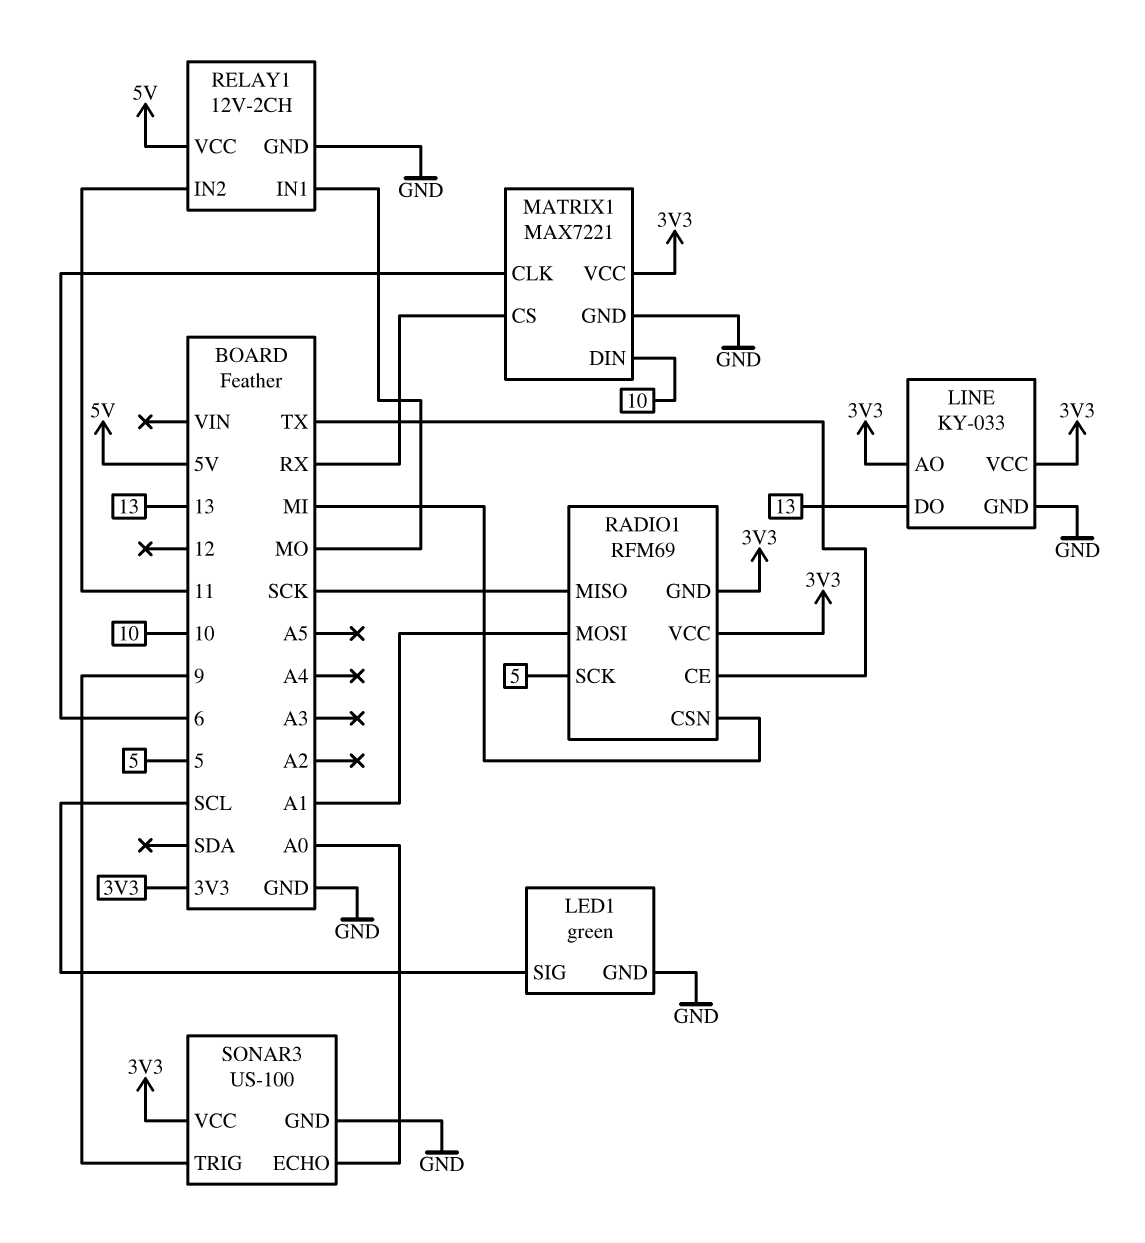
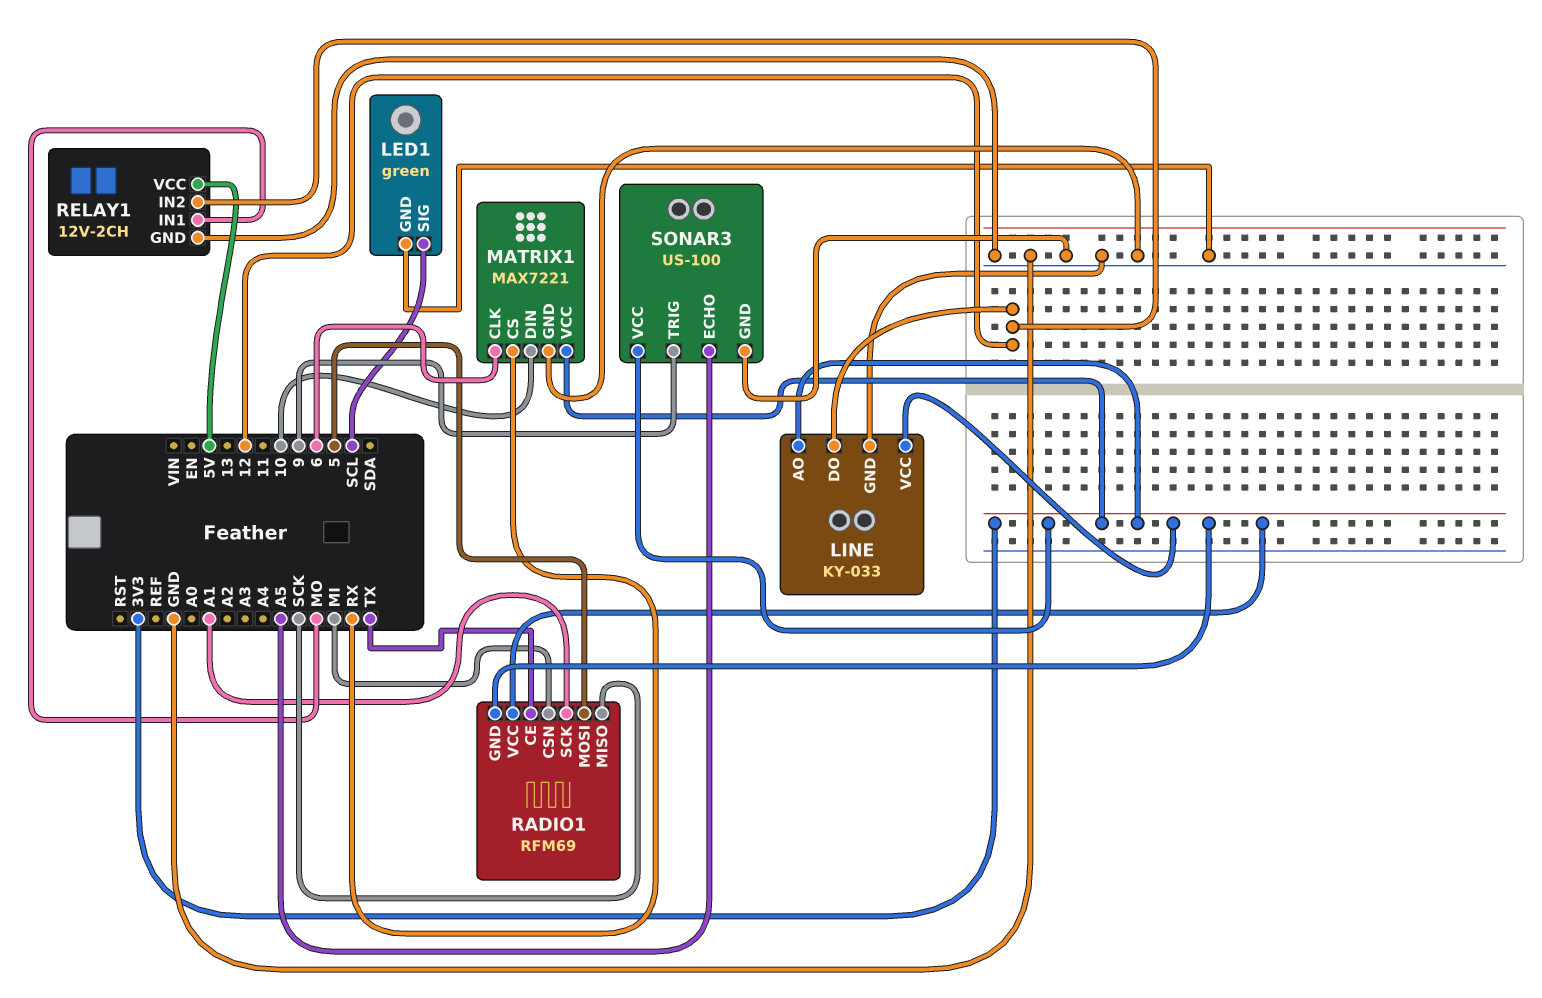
LINE pin DO: 13 -> 12
RADIO1 pin MOSI: A1 -> 5
RADIO1 pin SCK: 5 -> A1
RELAY1 pin IN2: 11 -> 12
SONAR3 pin ECHO: A0 -> A5

